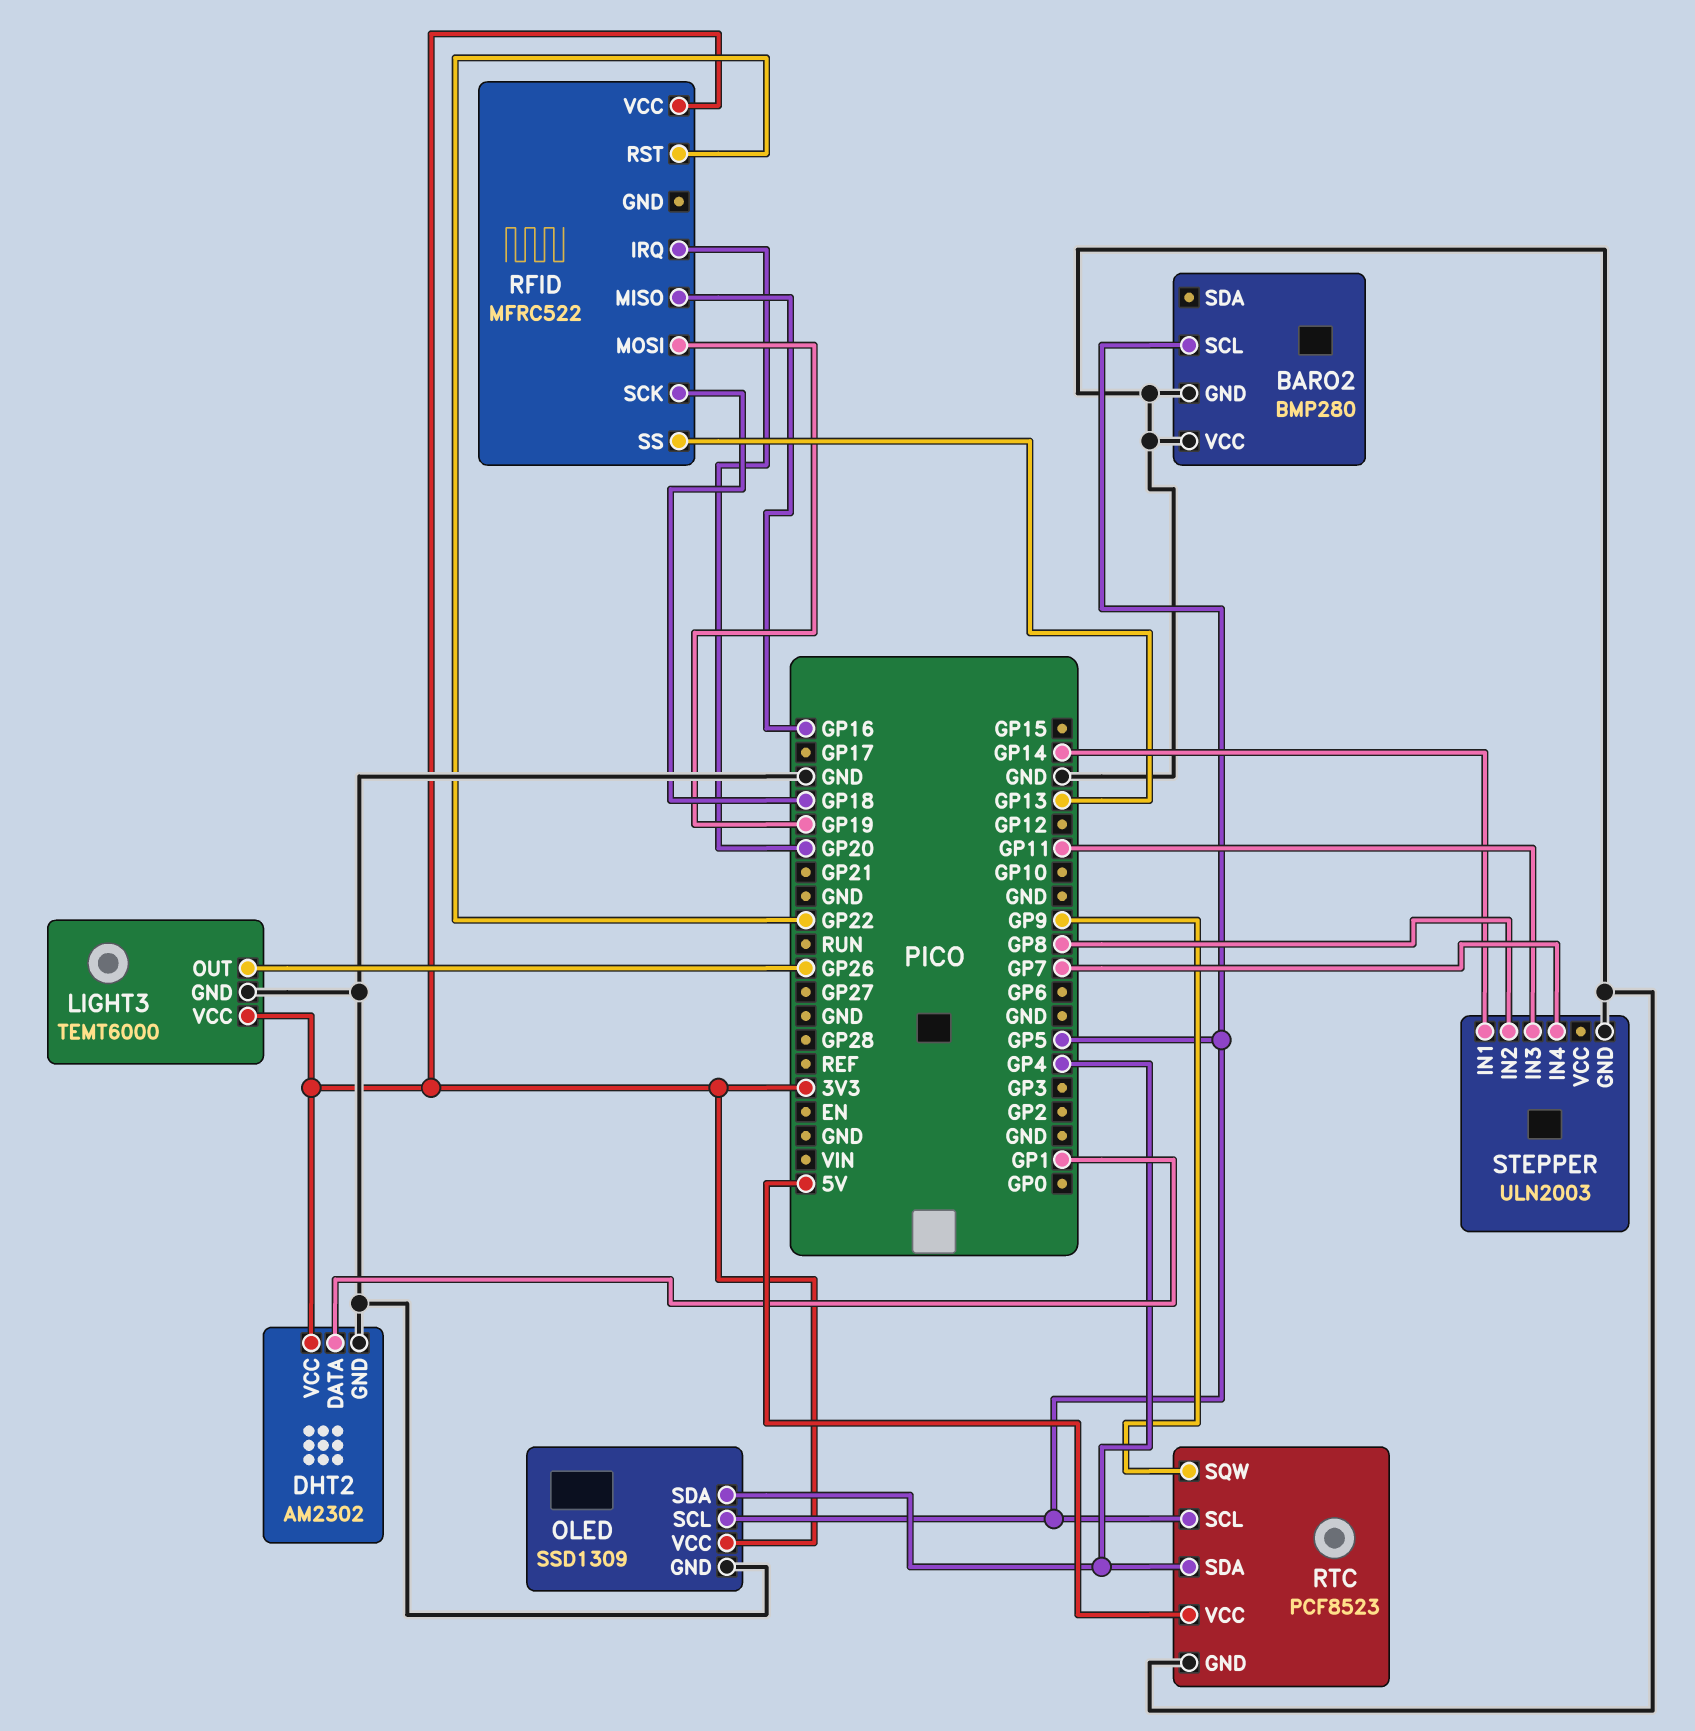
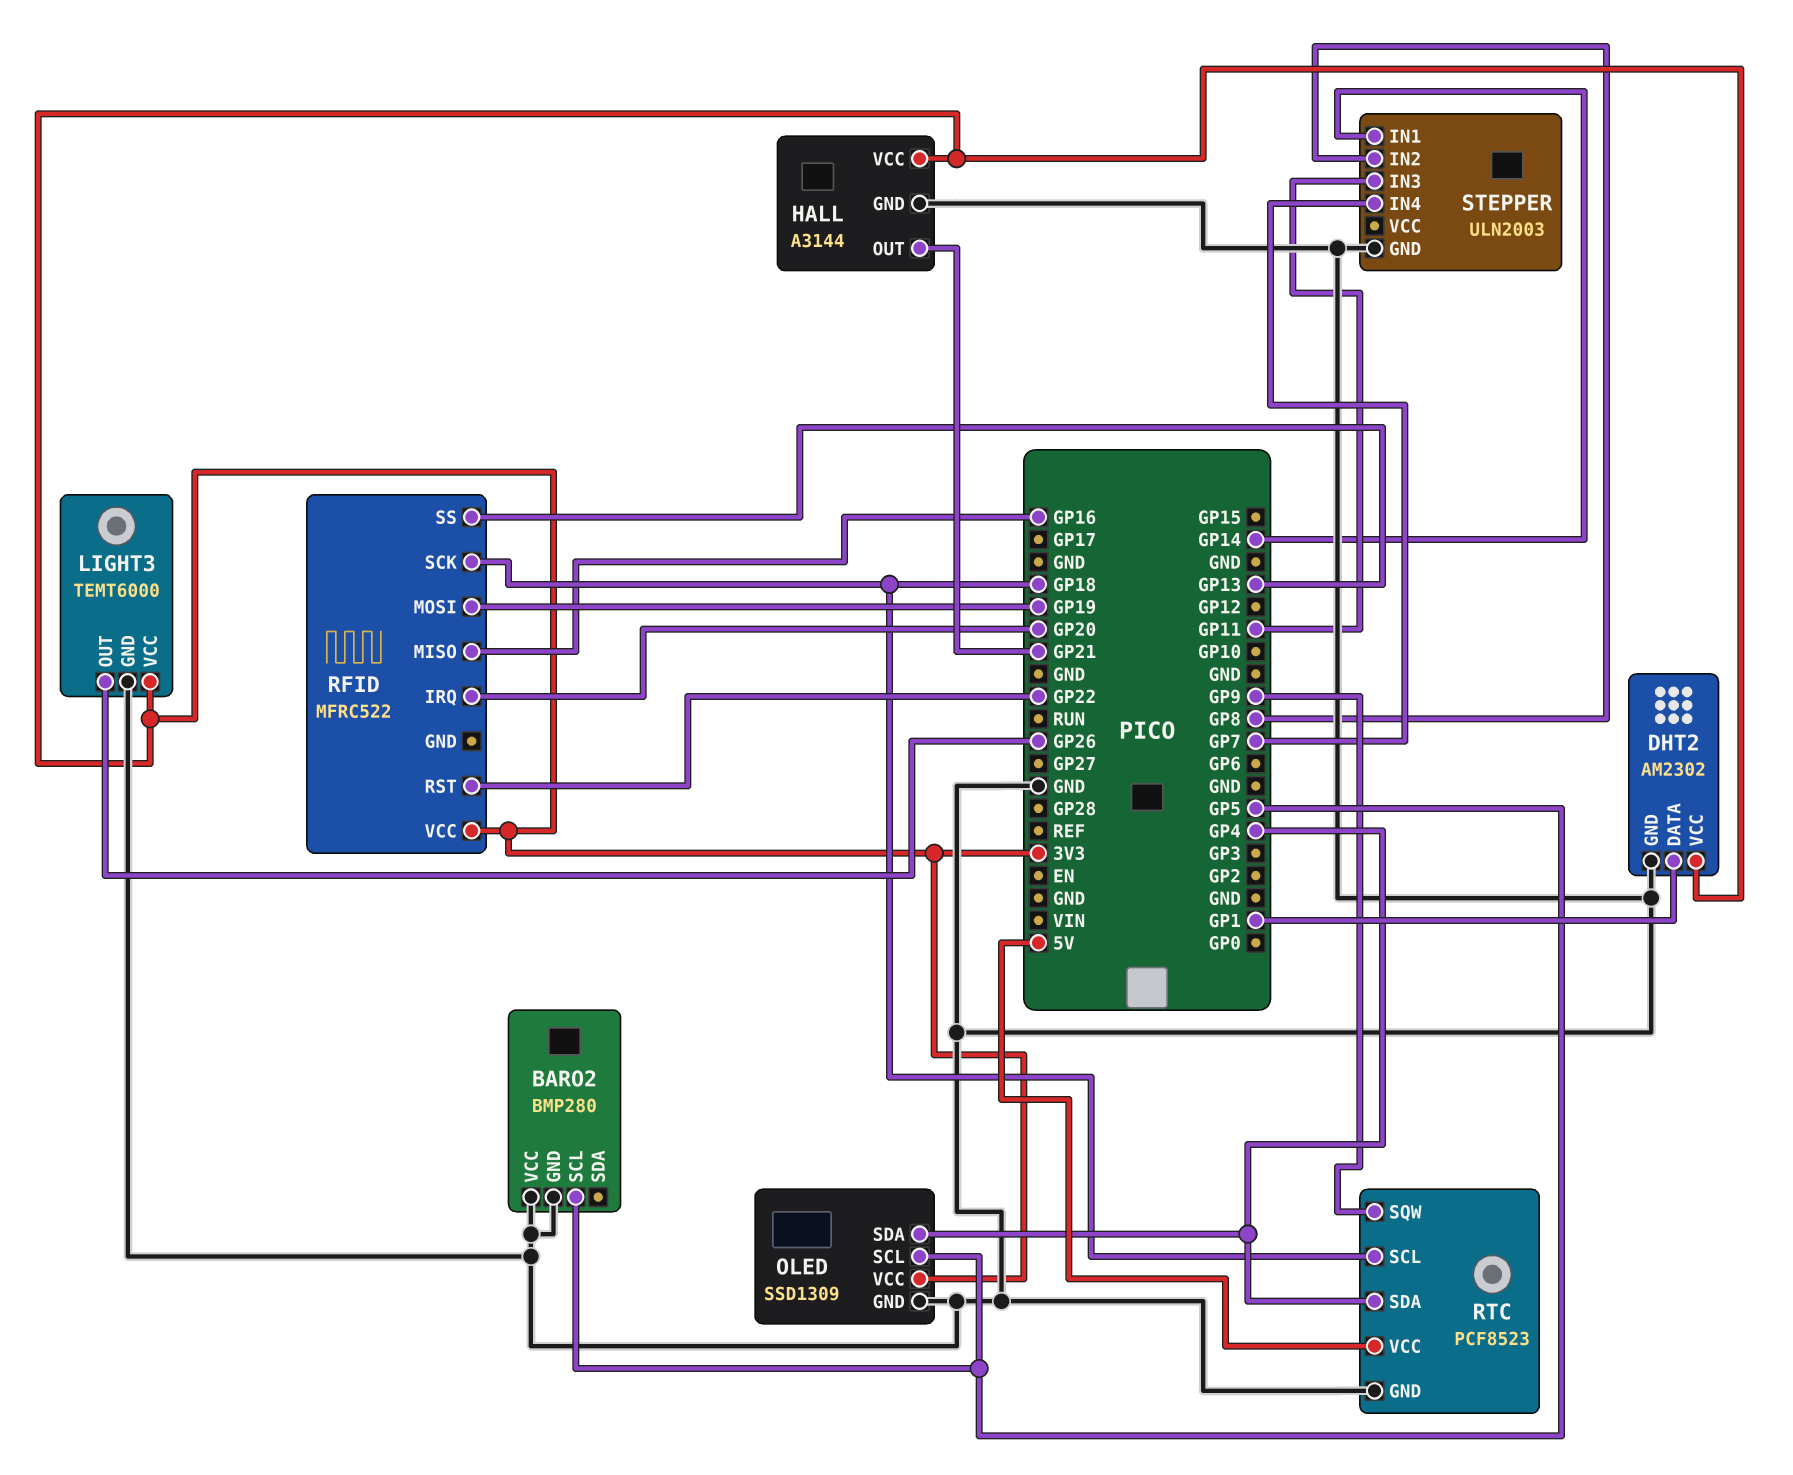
HALL: none -> A3144
HALL pin GND: none -> GND
HALL pin OUT: none -> GP21
HALL pin VCC: none -> 3V3
RTC pin SCL: GP5 -> GP18

